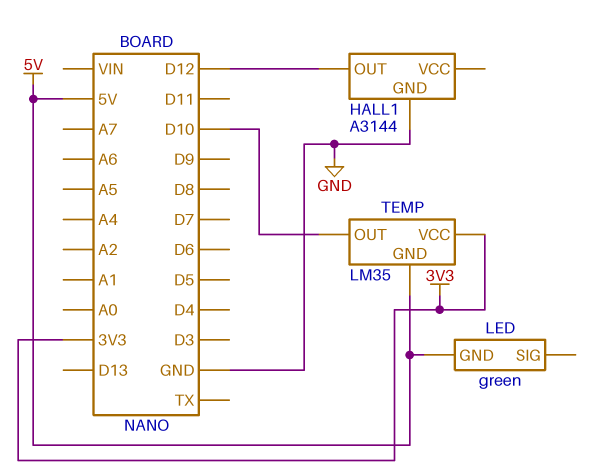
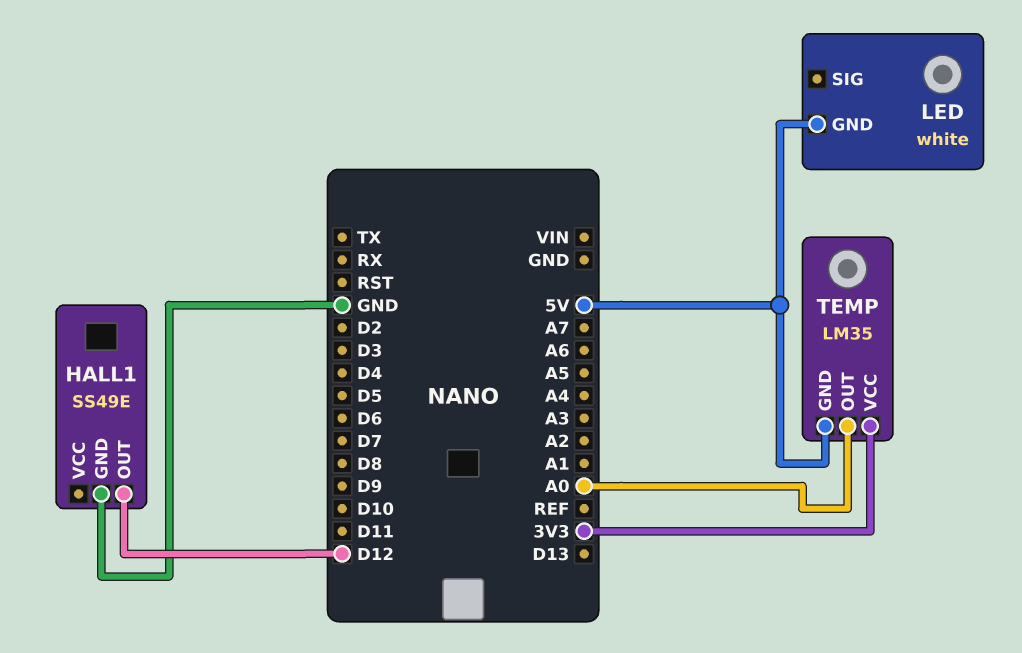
HALL1: A3144 -> SS49E
LED: green -> white
TEMP pin OUT: D10 -> A0

